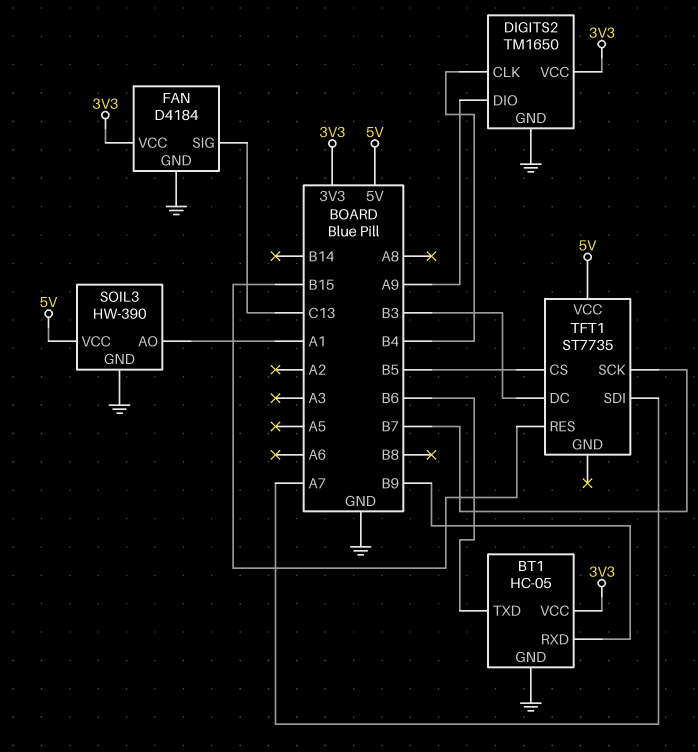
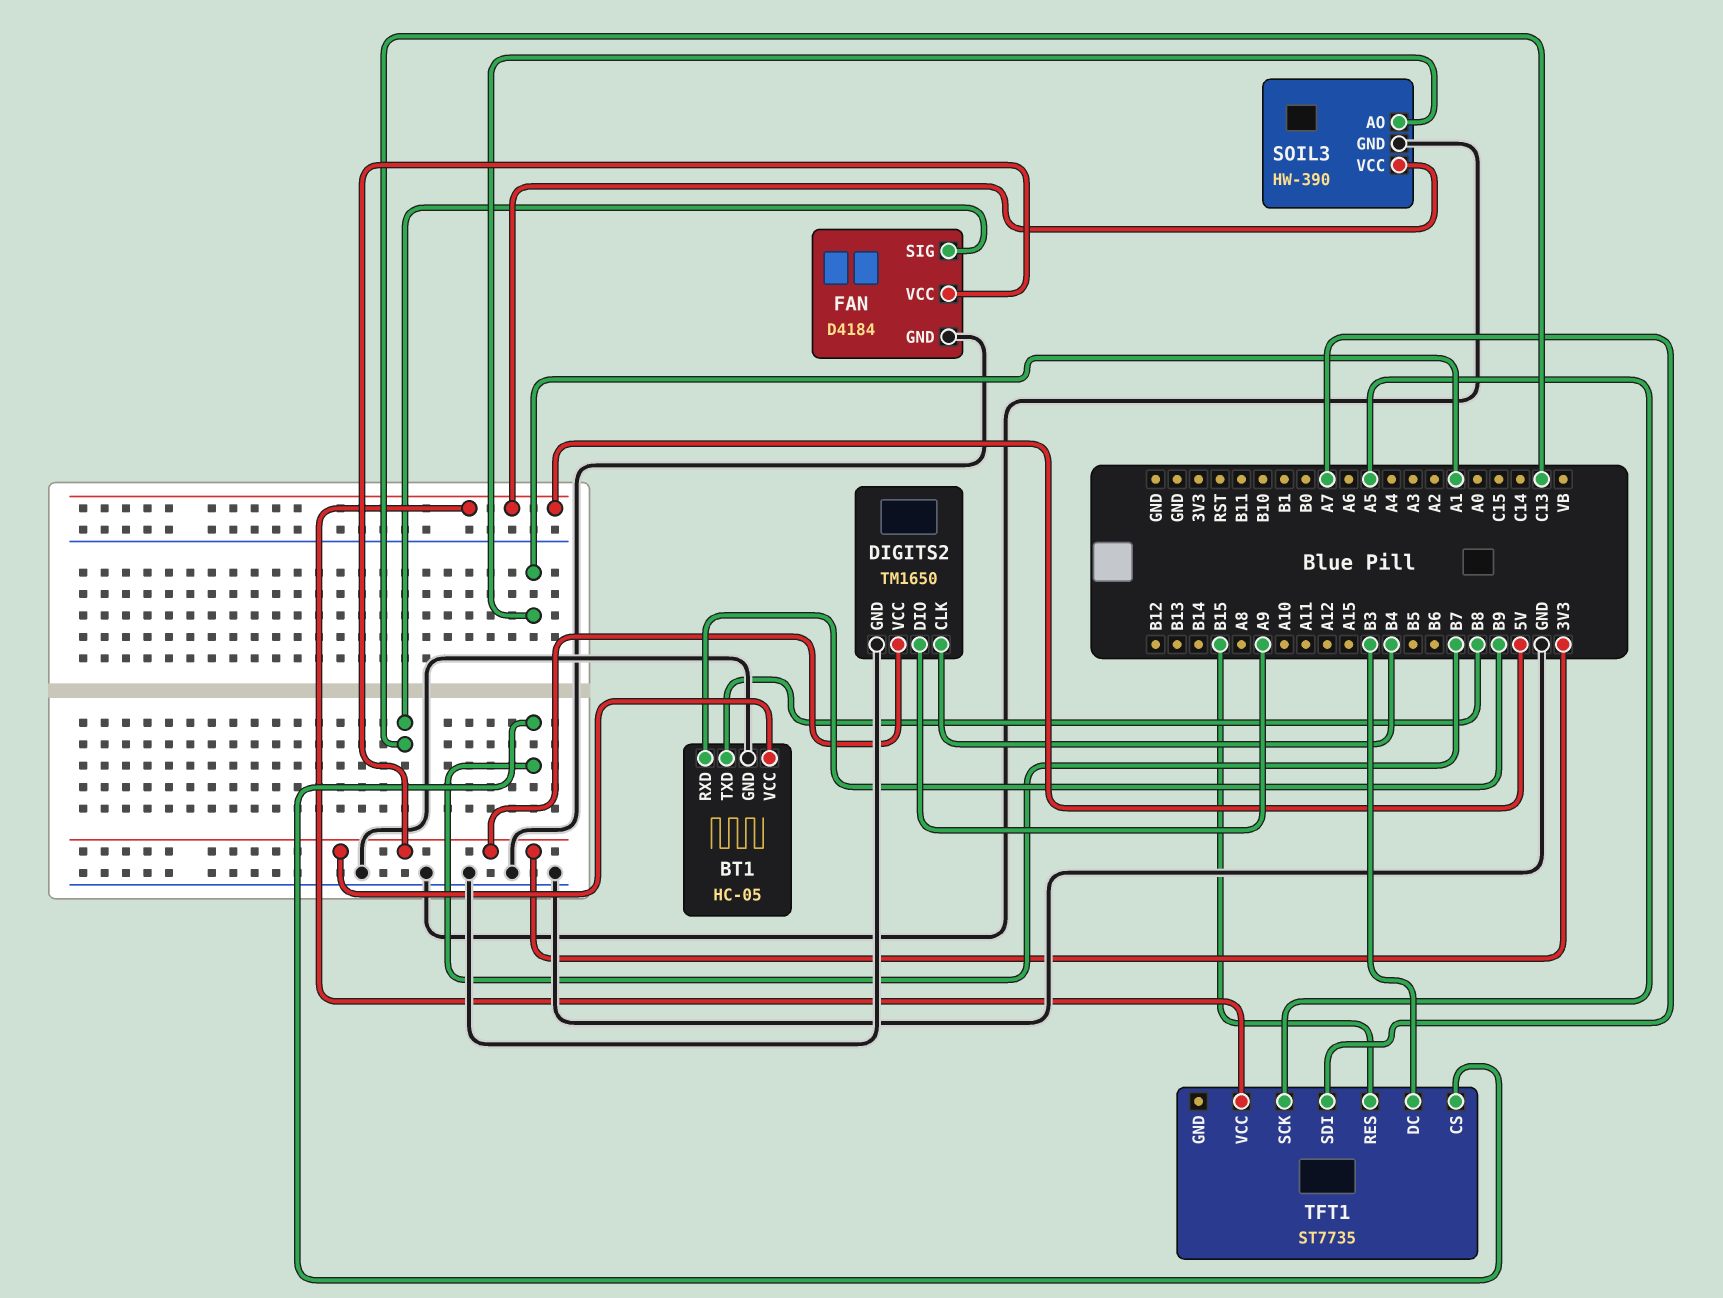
BT1 pin TXD: B6 -> B8
TFT1 pin CS: B5 -> B7
TFT1 pin SCK: B7 -> A5

